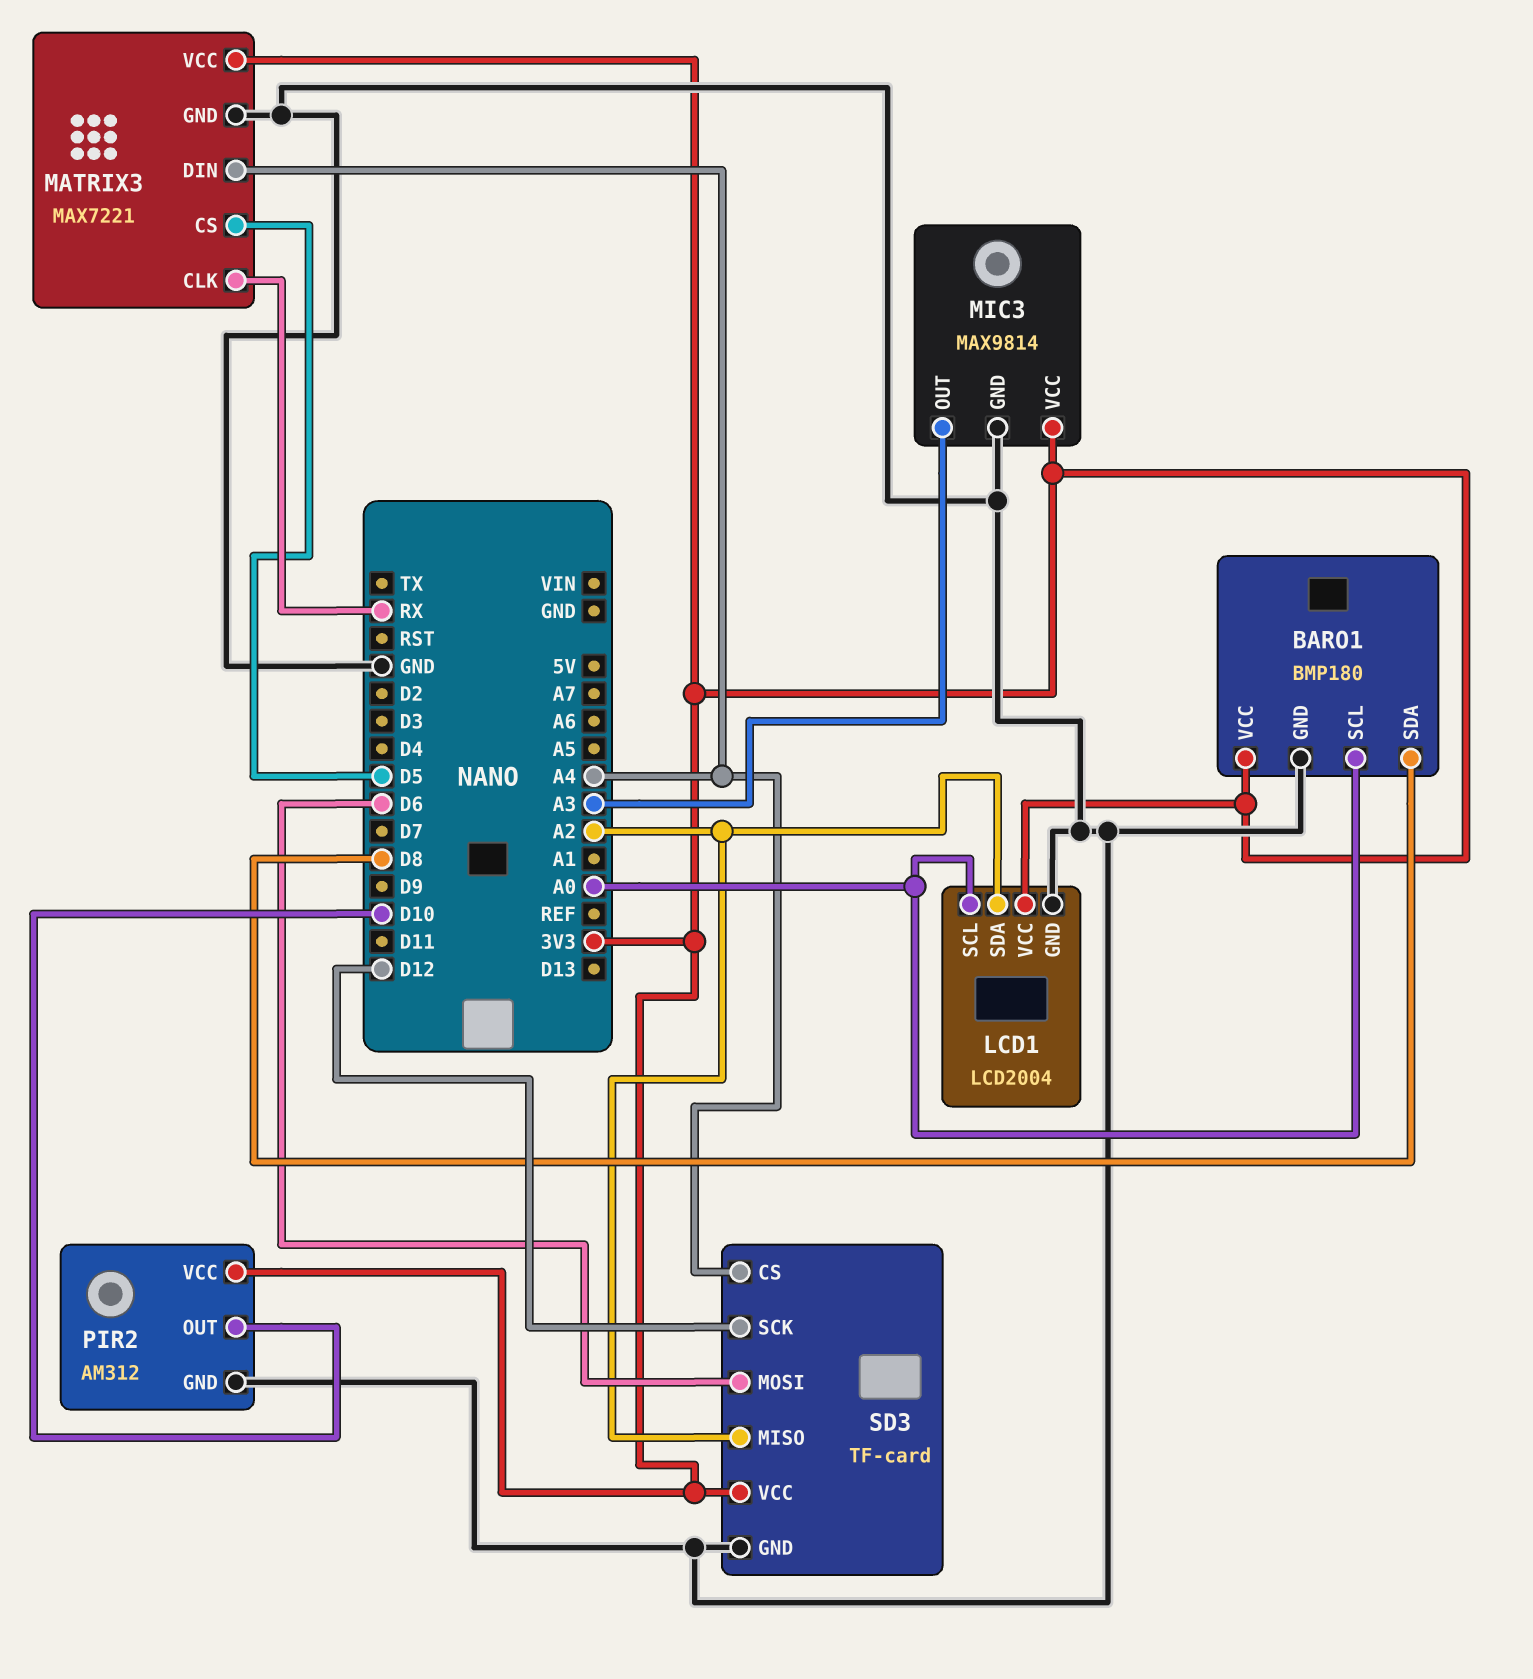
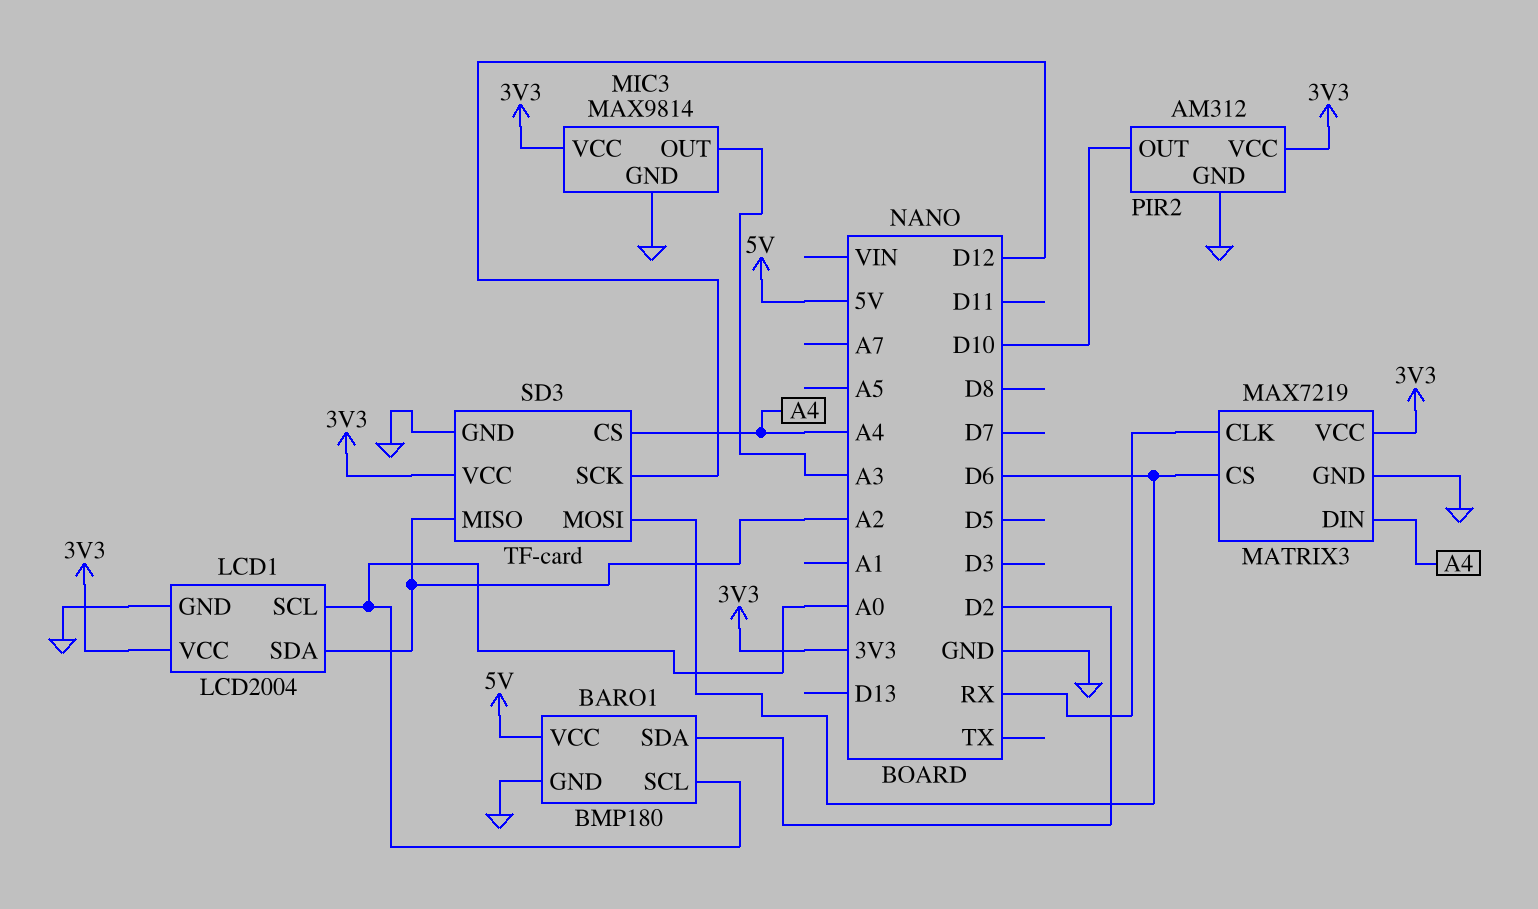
BARO1 pin SDA: D8 -> D2
BARO1 pin VCC: 3V3 -> 5V
MATRIX3: MAX7221 -> MAX7219
MATRIX3 pin CS: D5 -> D6

